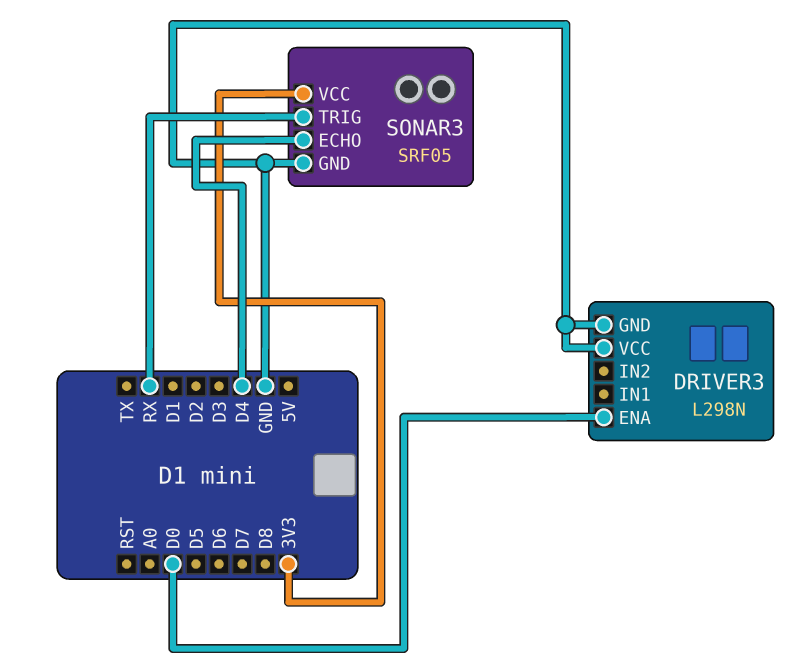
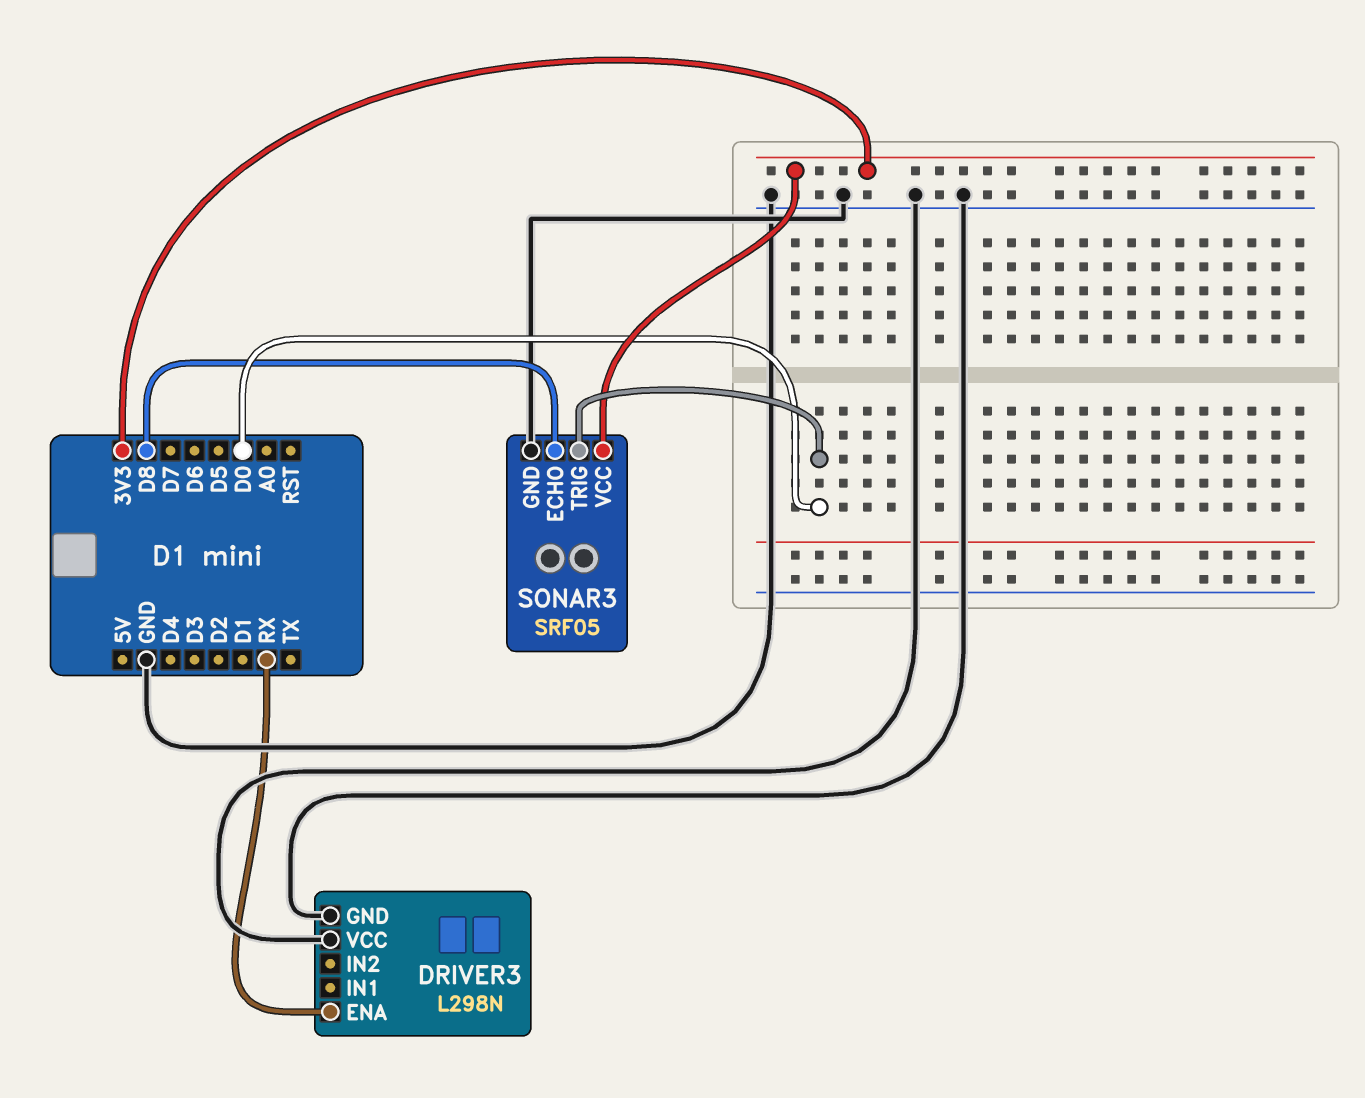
DRIVER3 pin ENA: D0 -> RX
SONAR3 pin ECHO: D4 -> D8
SONAR3 pin TRIG: RX -> D0

